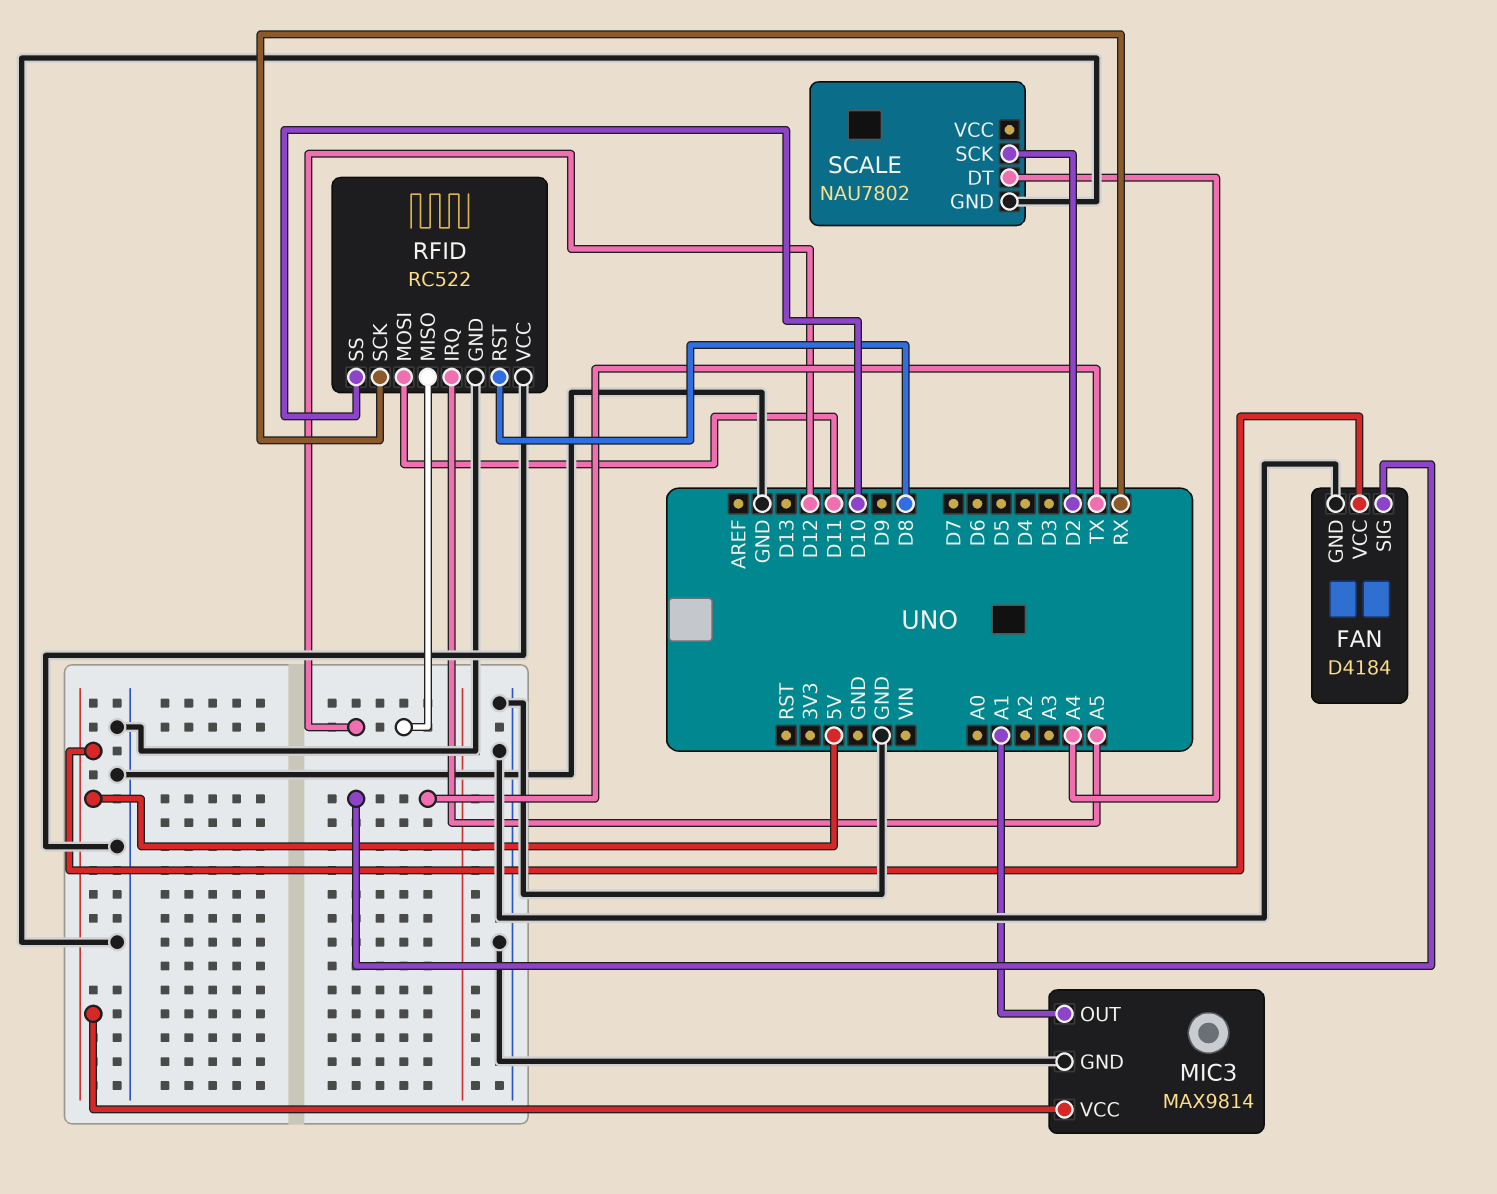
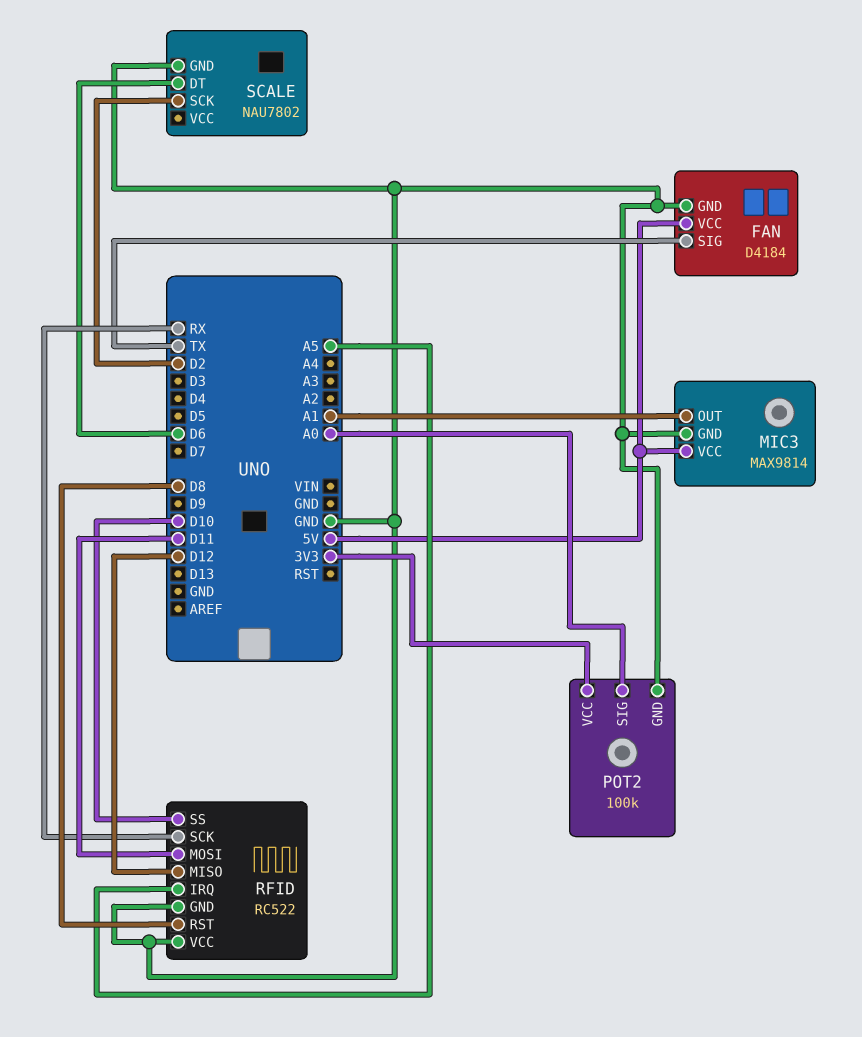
POT2: none -> 100k
POT2 pin GND: none -> GND
POT2 pin SIG: none -> A0
POT2 pin VCC: none -> 3V3
SCALE pin DT: A4 -> D6

